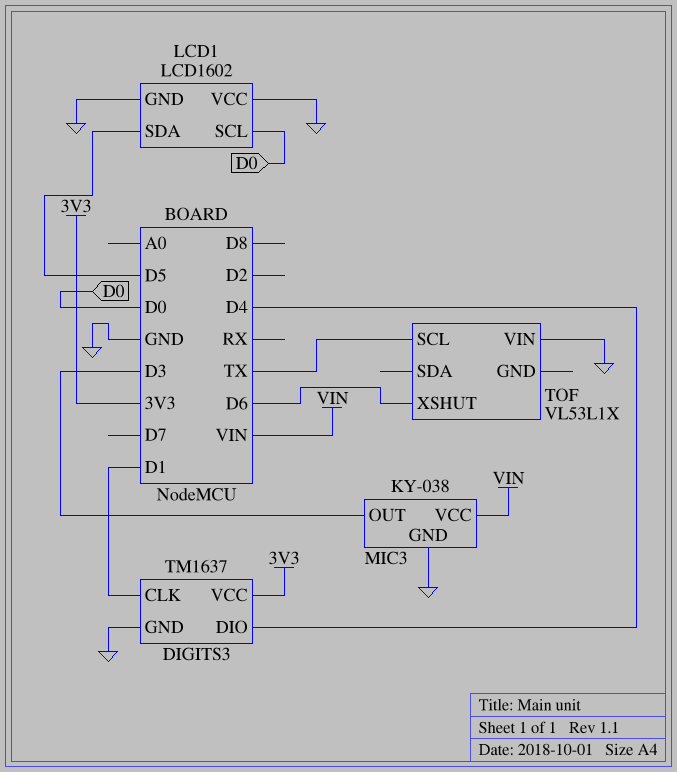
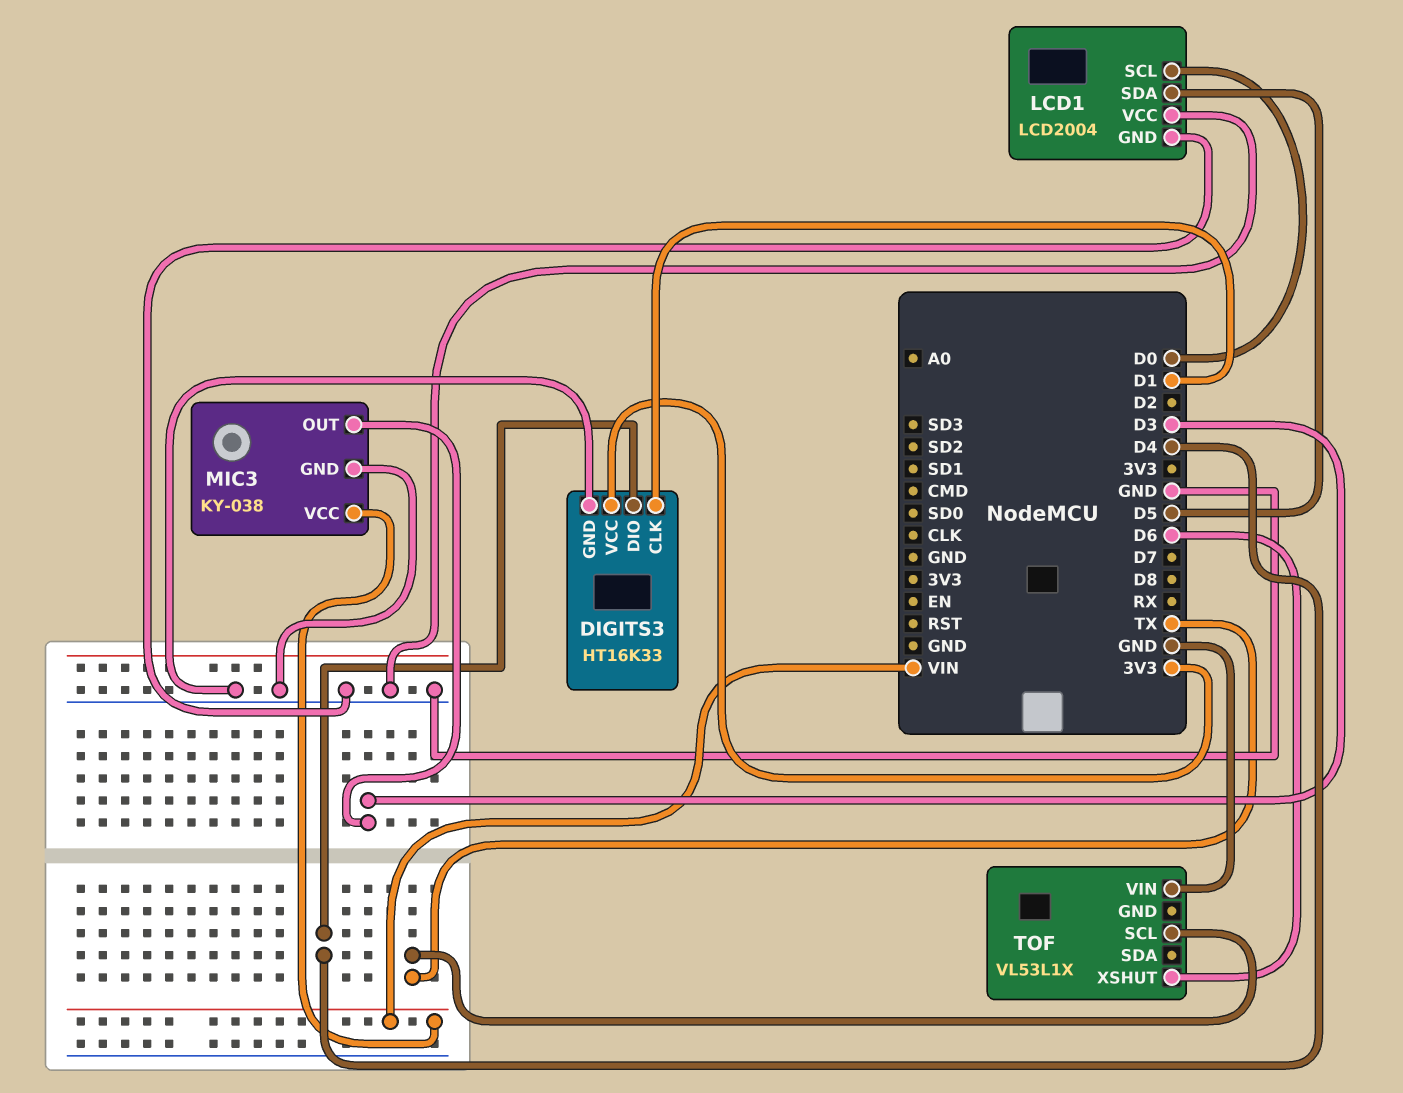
DIGITS3: TM1637 -> HT16K33
LCD1: LCD1602 -> LCD2004

